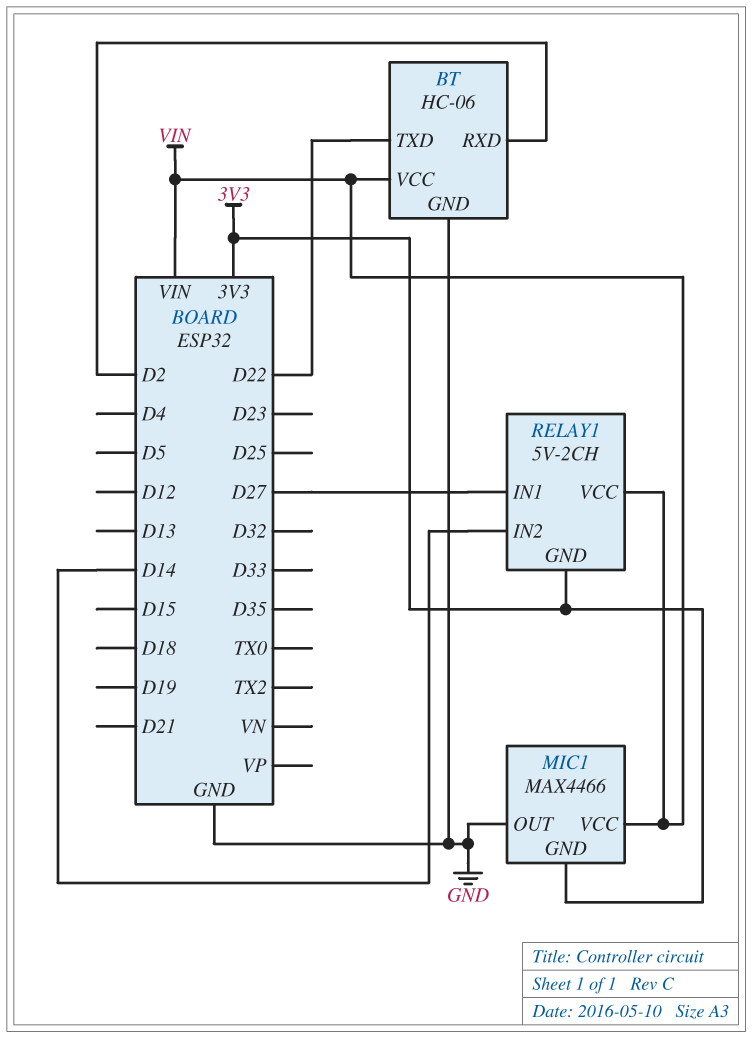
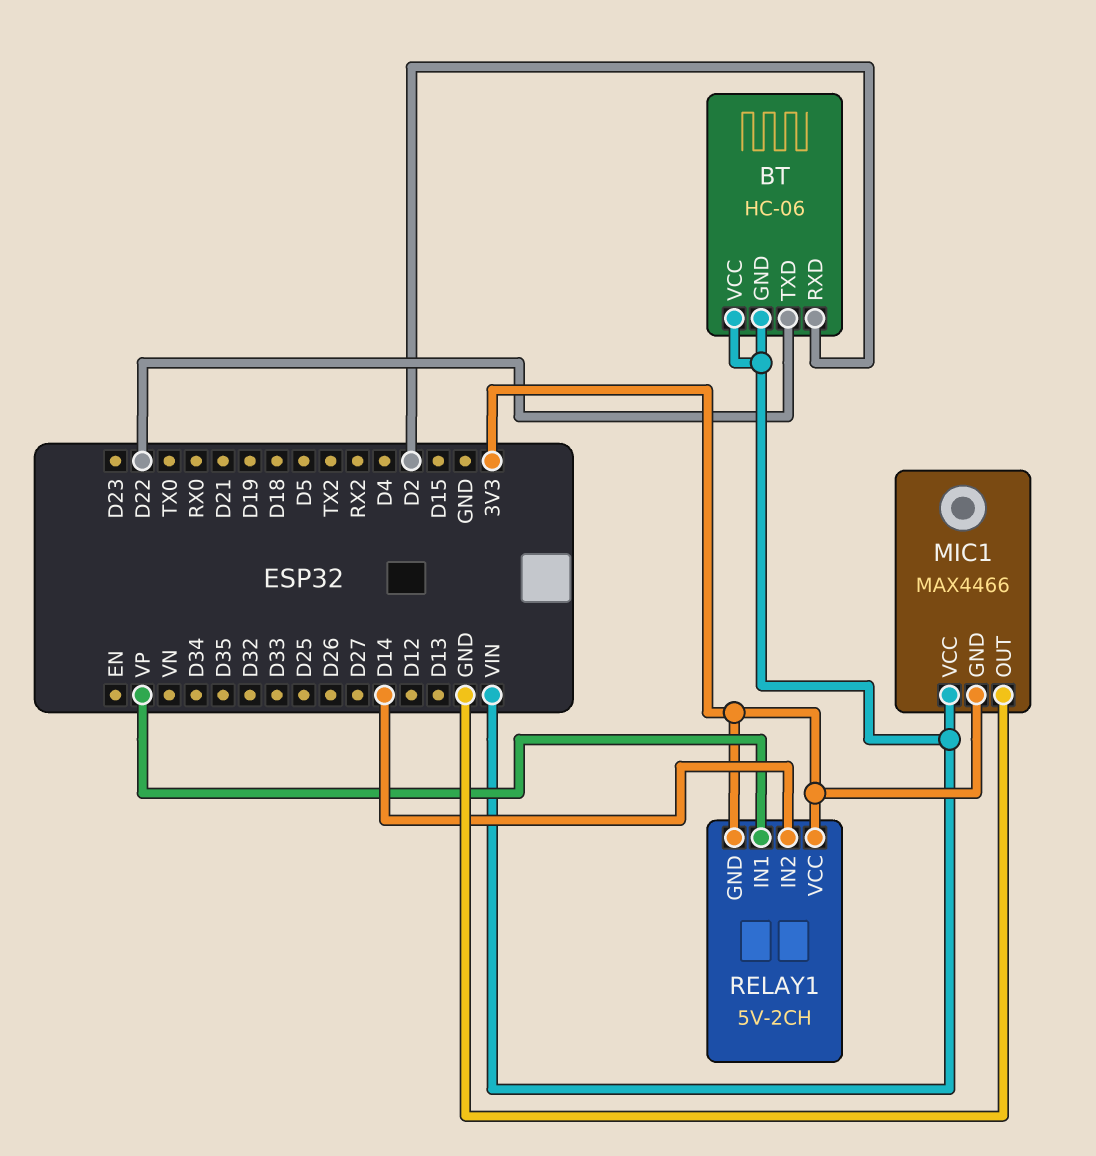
BT pin GND: GND -> VIN
RELAY1 pin IN1: D27 -> VP
RELAY1 pin VCC: VIN -> 3V3

